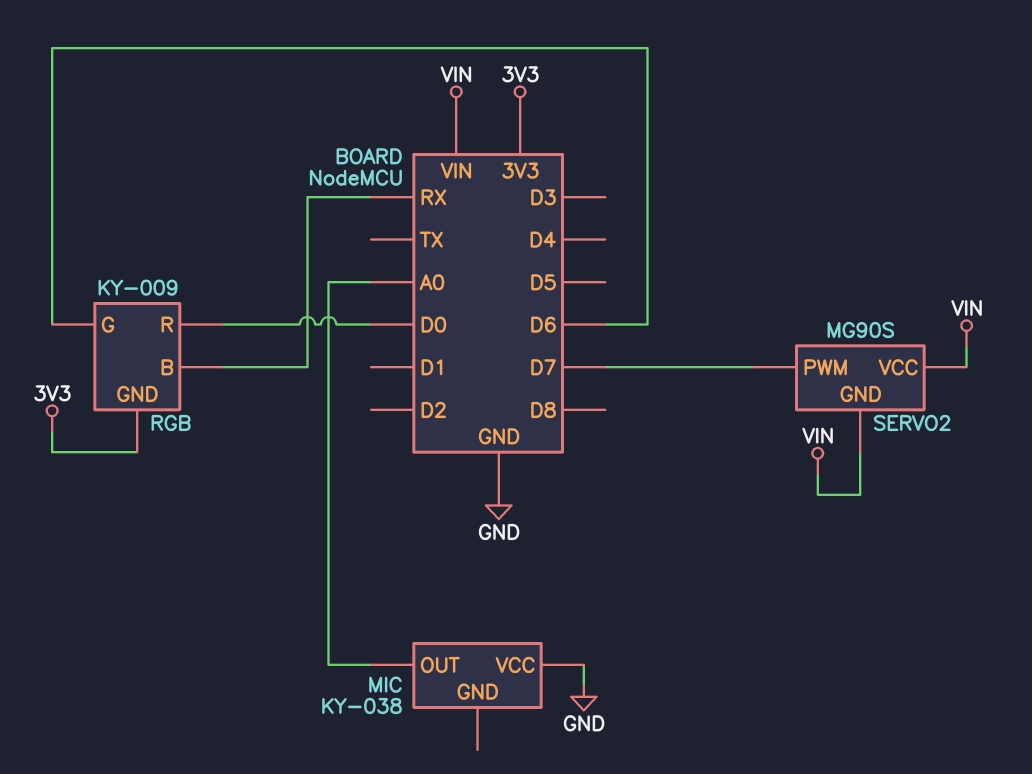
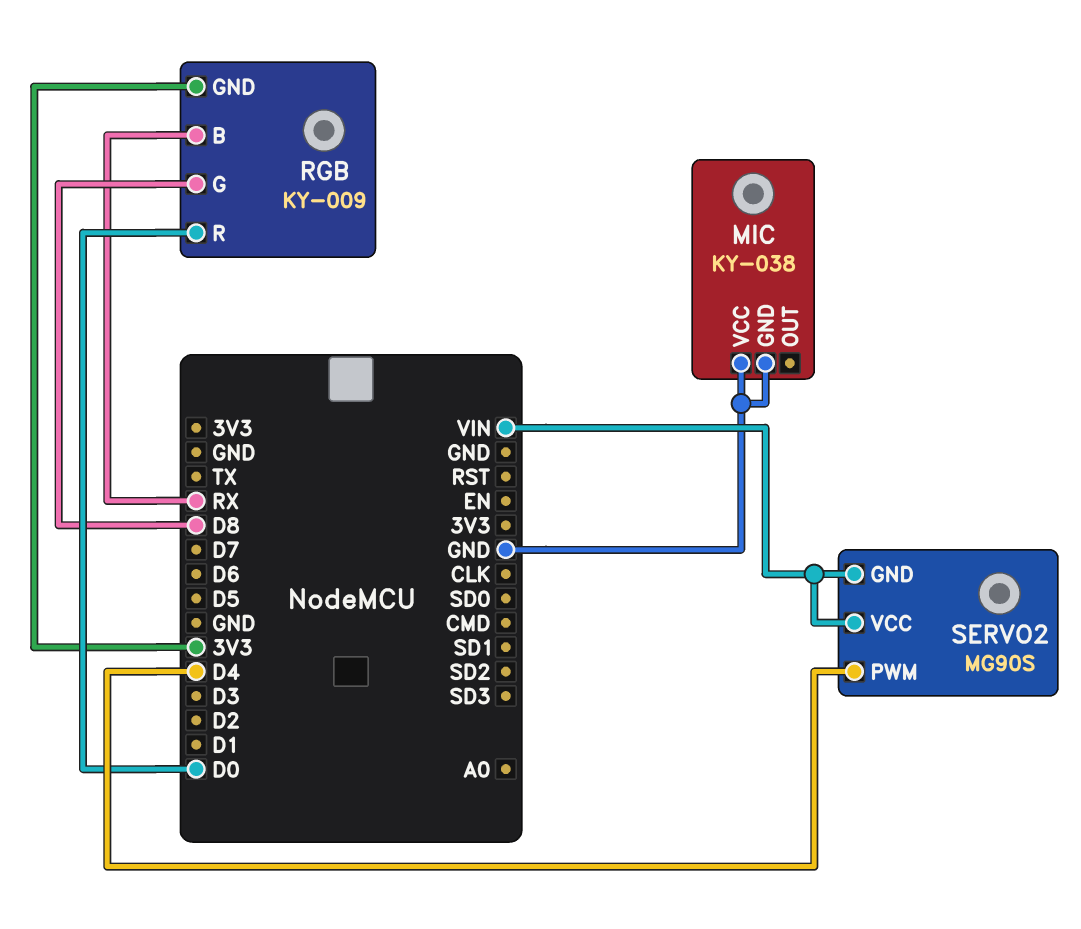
MIC pin GND: none -> GND
MIC pin OUT: A0 -> none
RGB pin G: D6 -> D8
SERVO2 pin PWM: D7 -> D4

